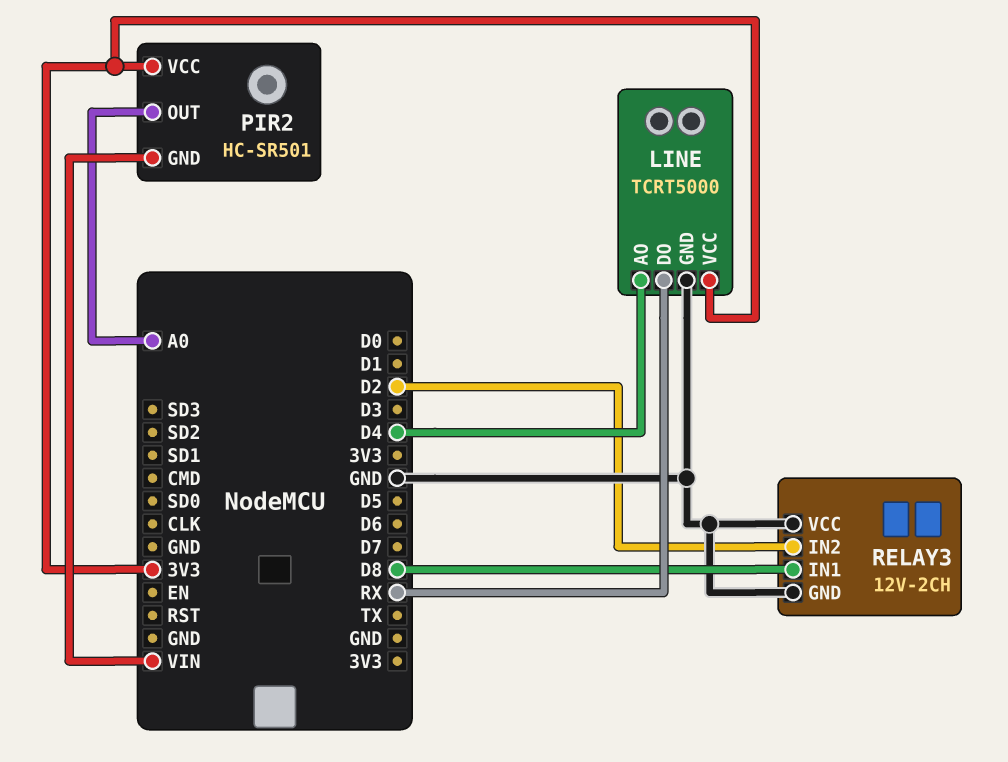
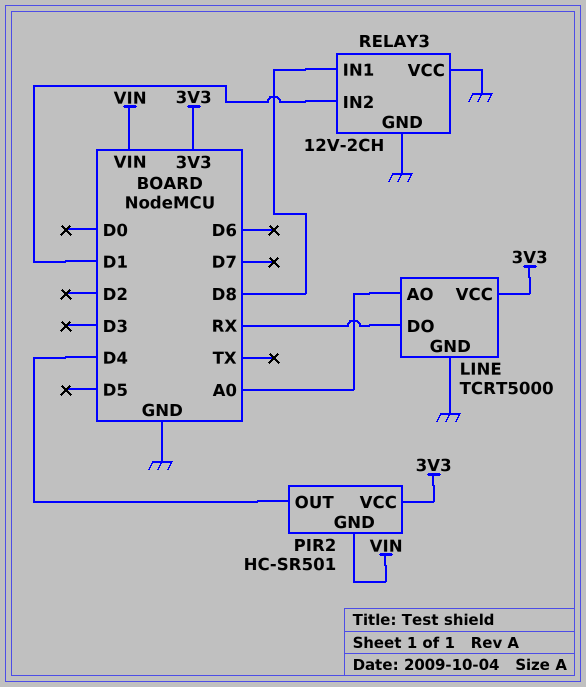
LINE pin AO: D4 -> A0
PIR2 pin OUT: A0 -> D4
RELAY3 pin IN2: D2 -> D1

